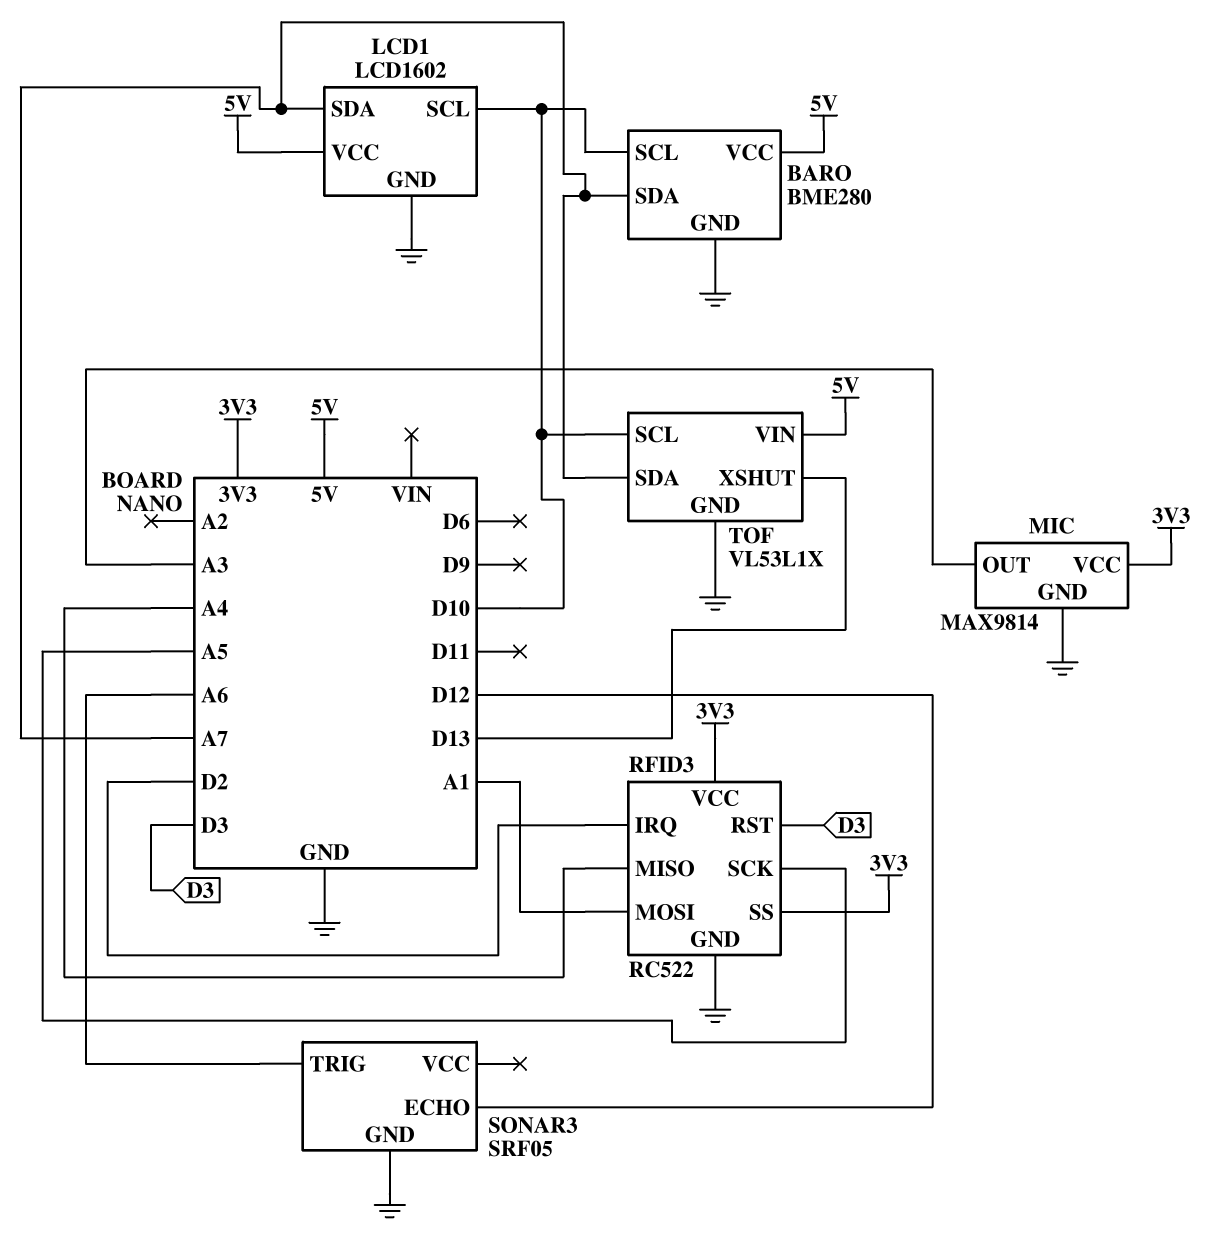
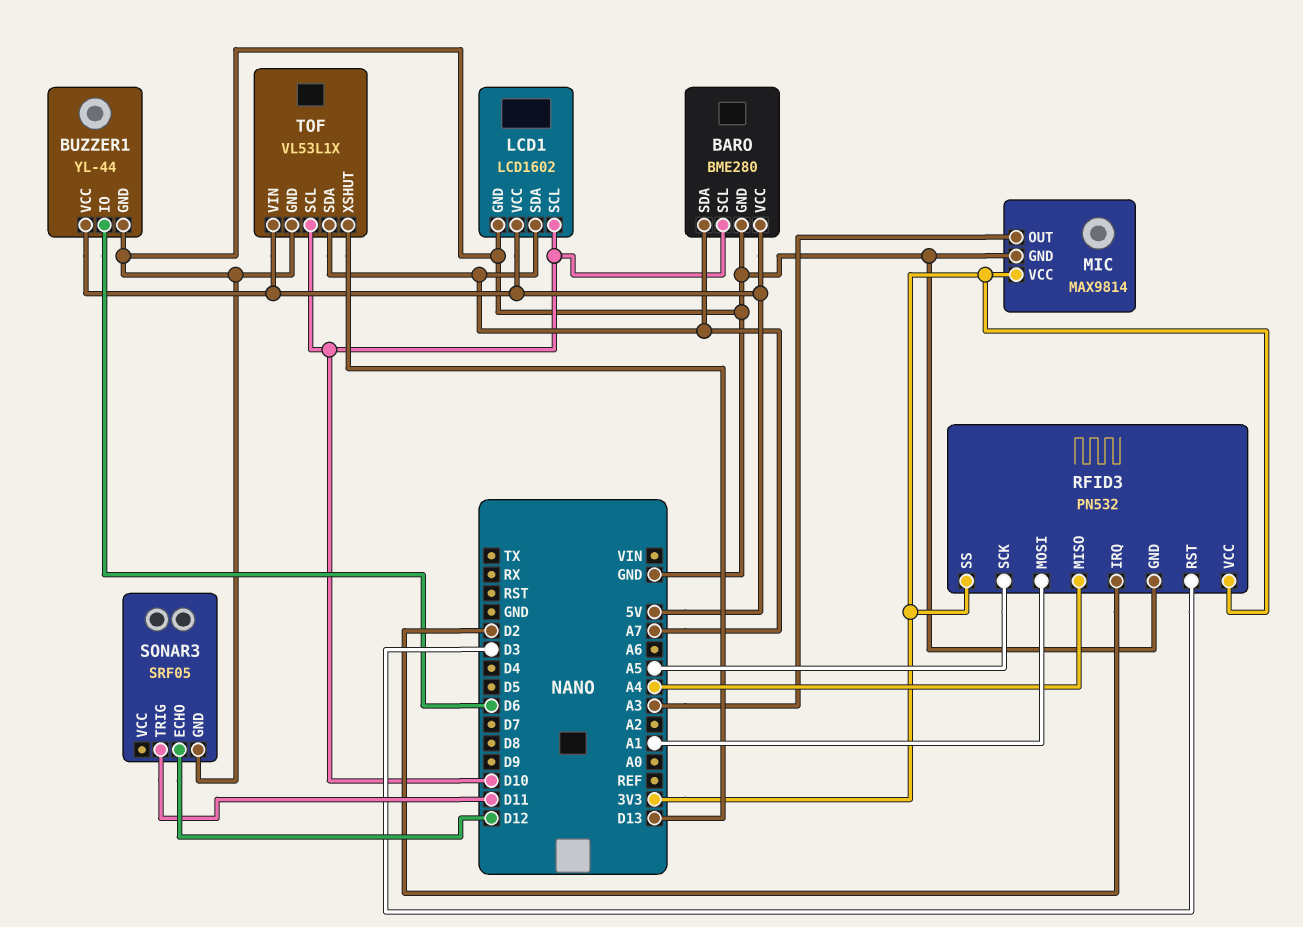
BUZZER1: none -> YL-44
BUZZER1 pin GND: none -> GND
BUZZER1 pin IO: none -> D6
BUZZER1 pin VCC: none -> 5V
RFID3: RC522 -> PN532
SONAR3 pin TRIG: A6 -> D11

